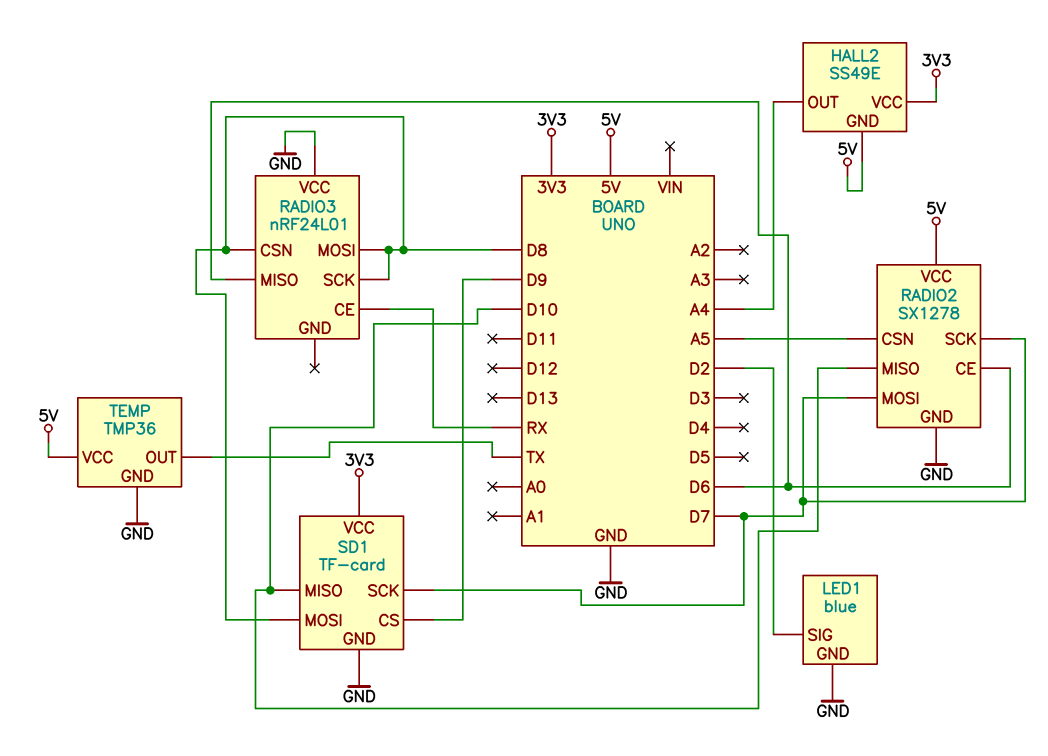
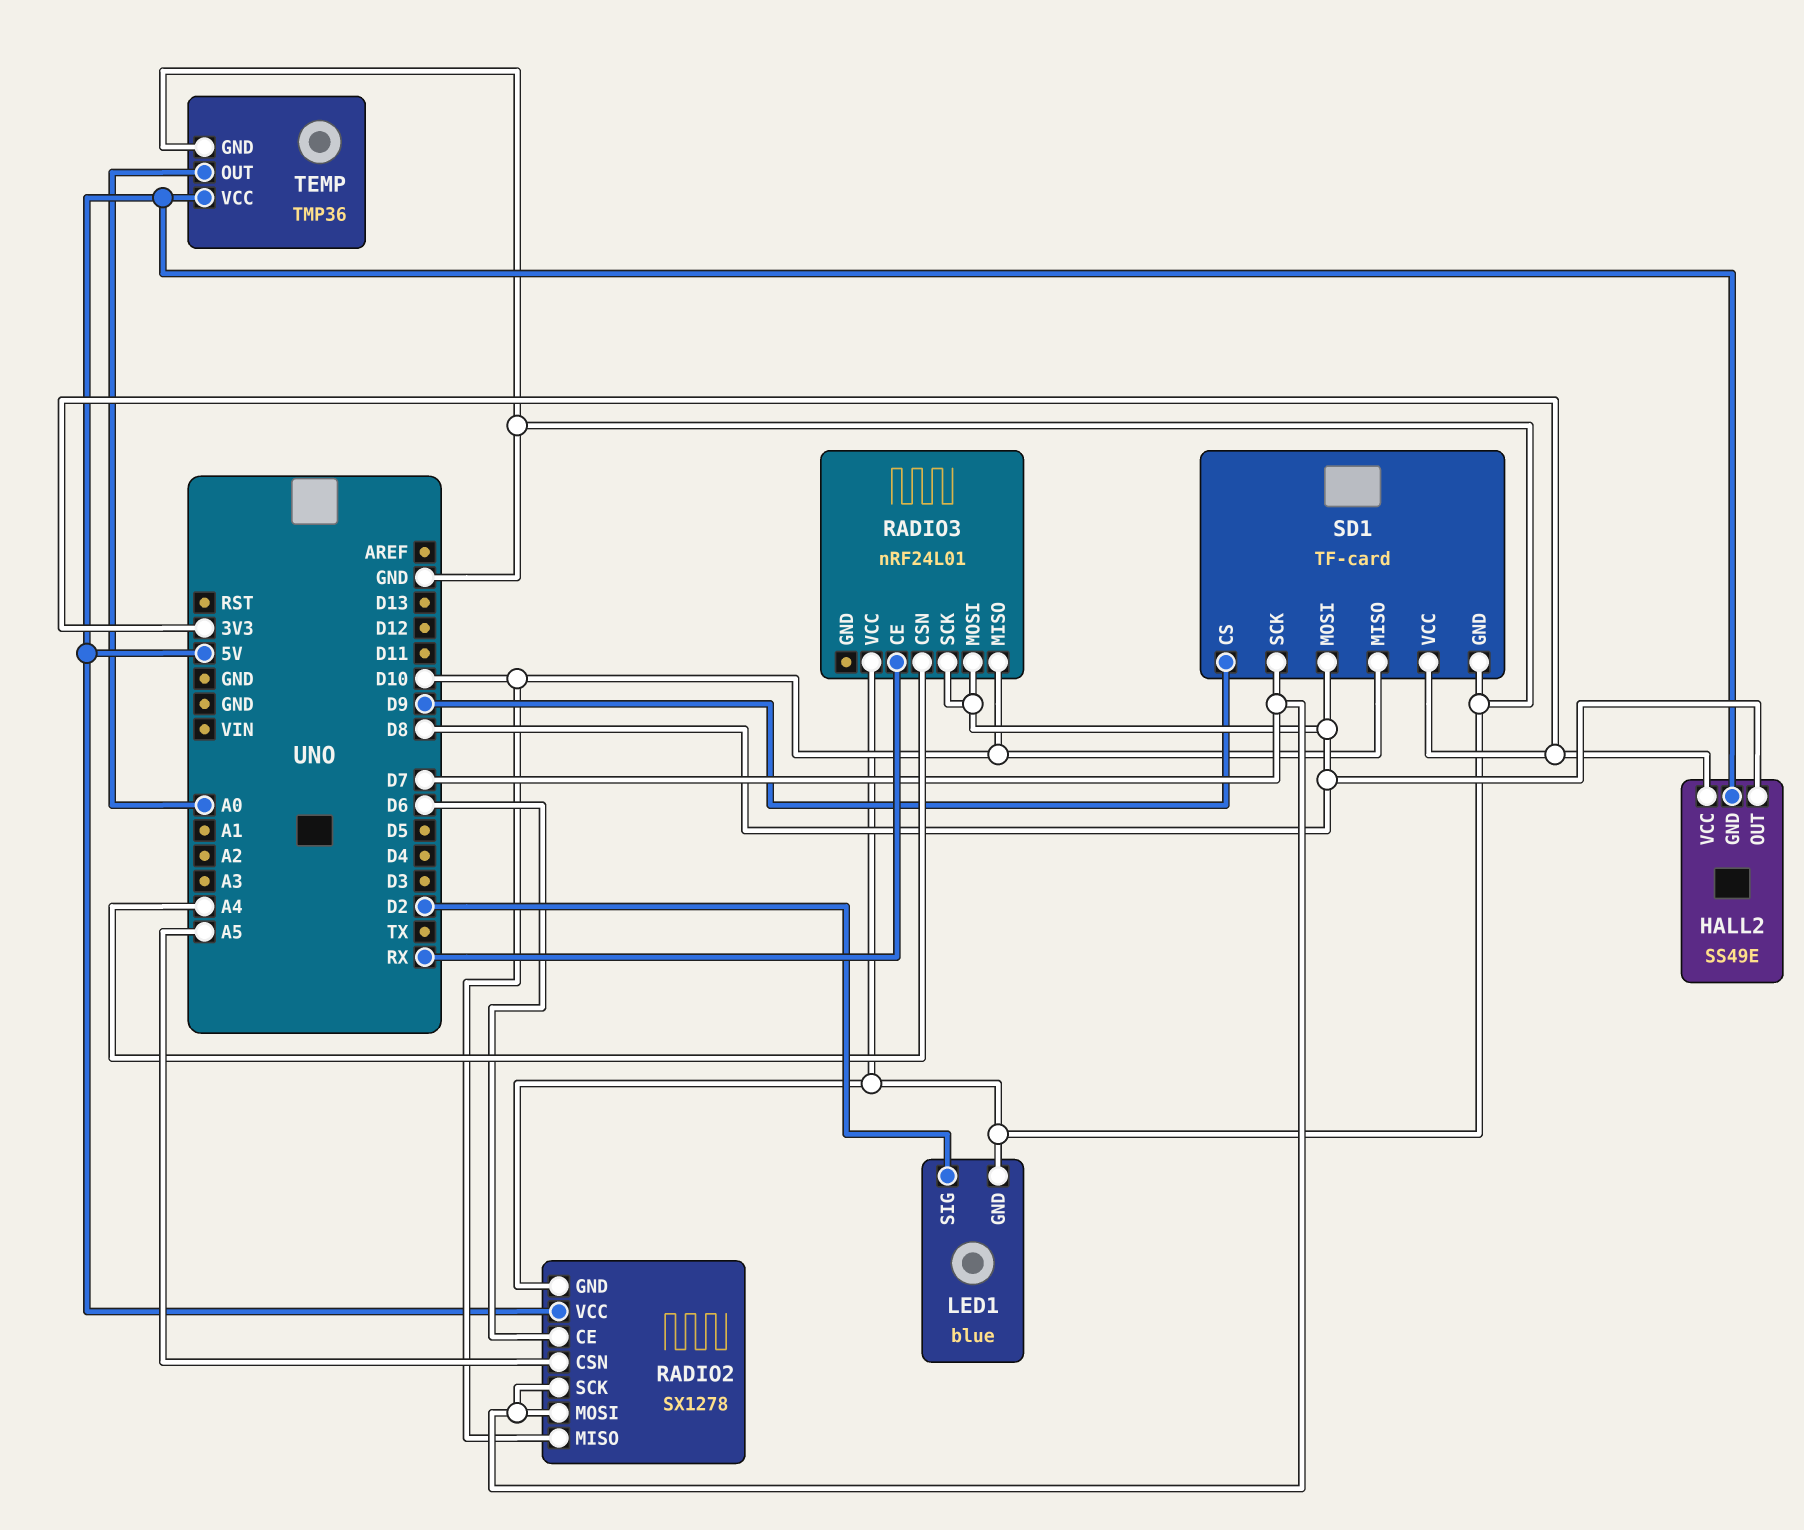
HALL2 pin OUT: A4 -> D8
RADIO3 pin CSN: D8 -> A4
RADIO3 pin MISO: D6 -> D10
TEMP pin OUT: TX -> A0

